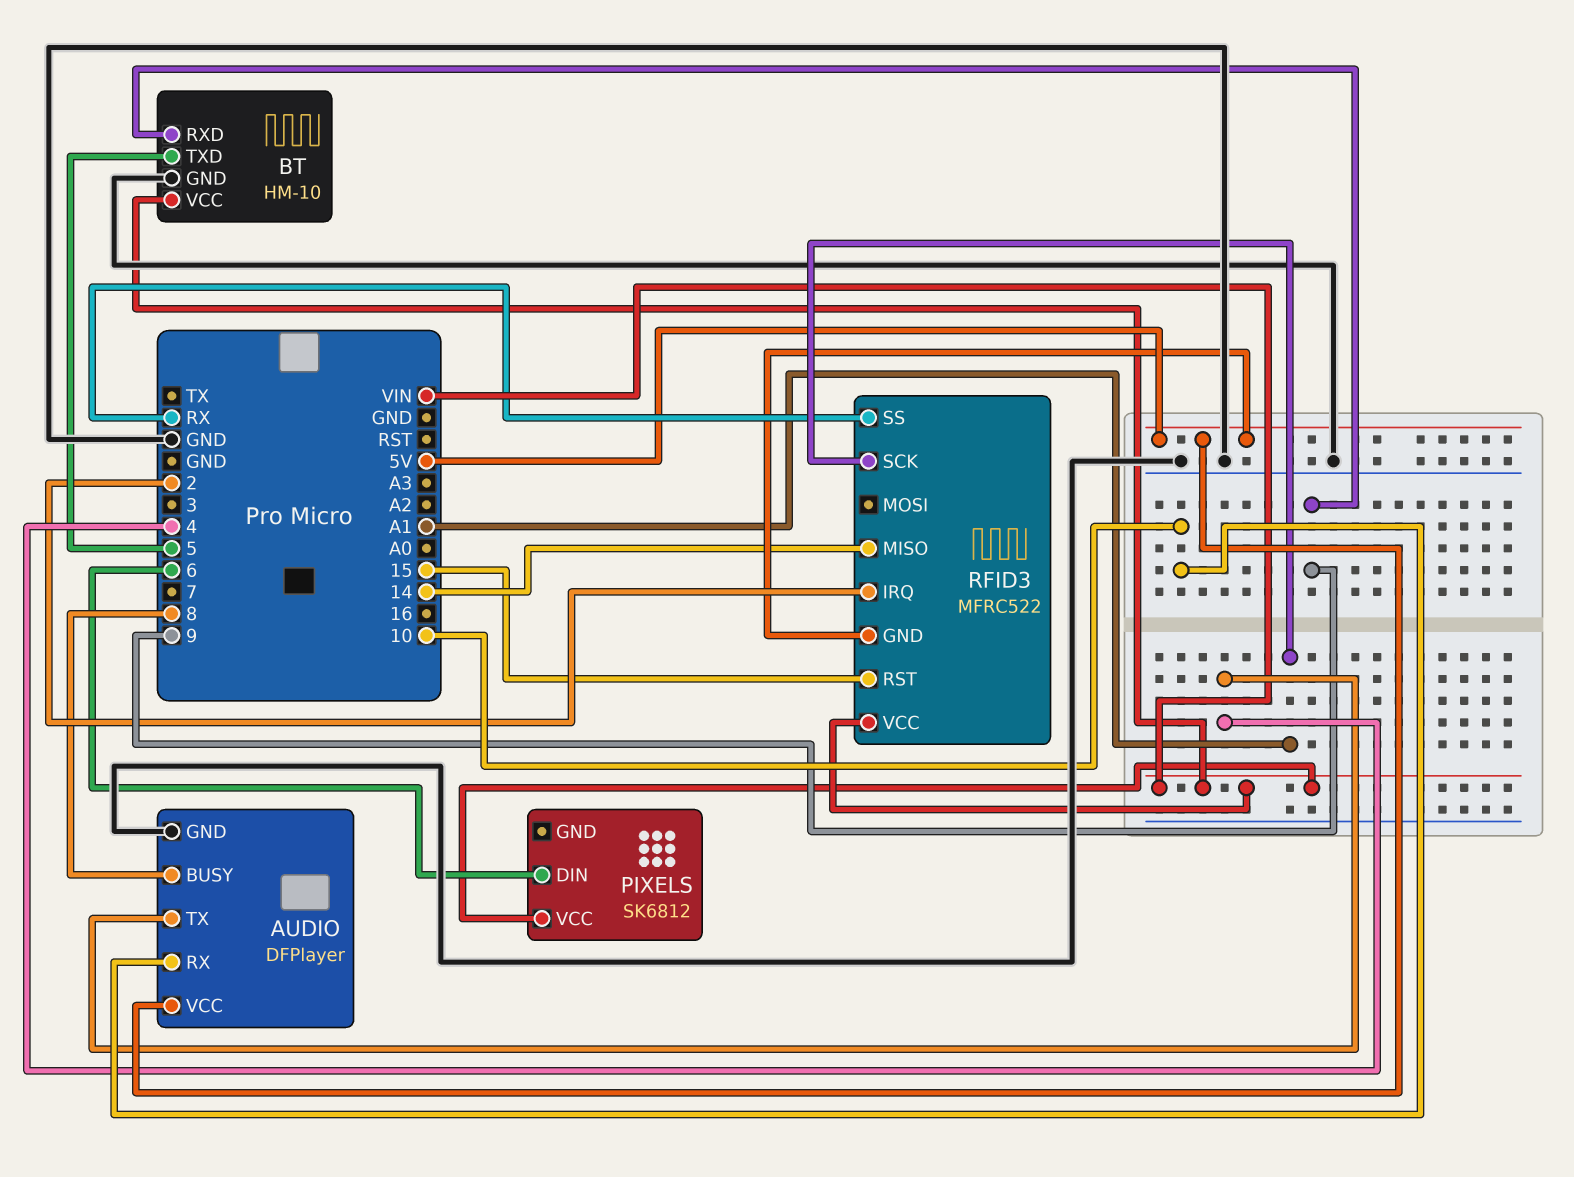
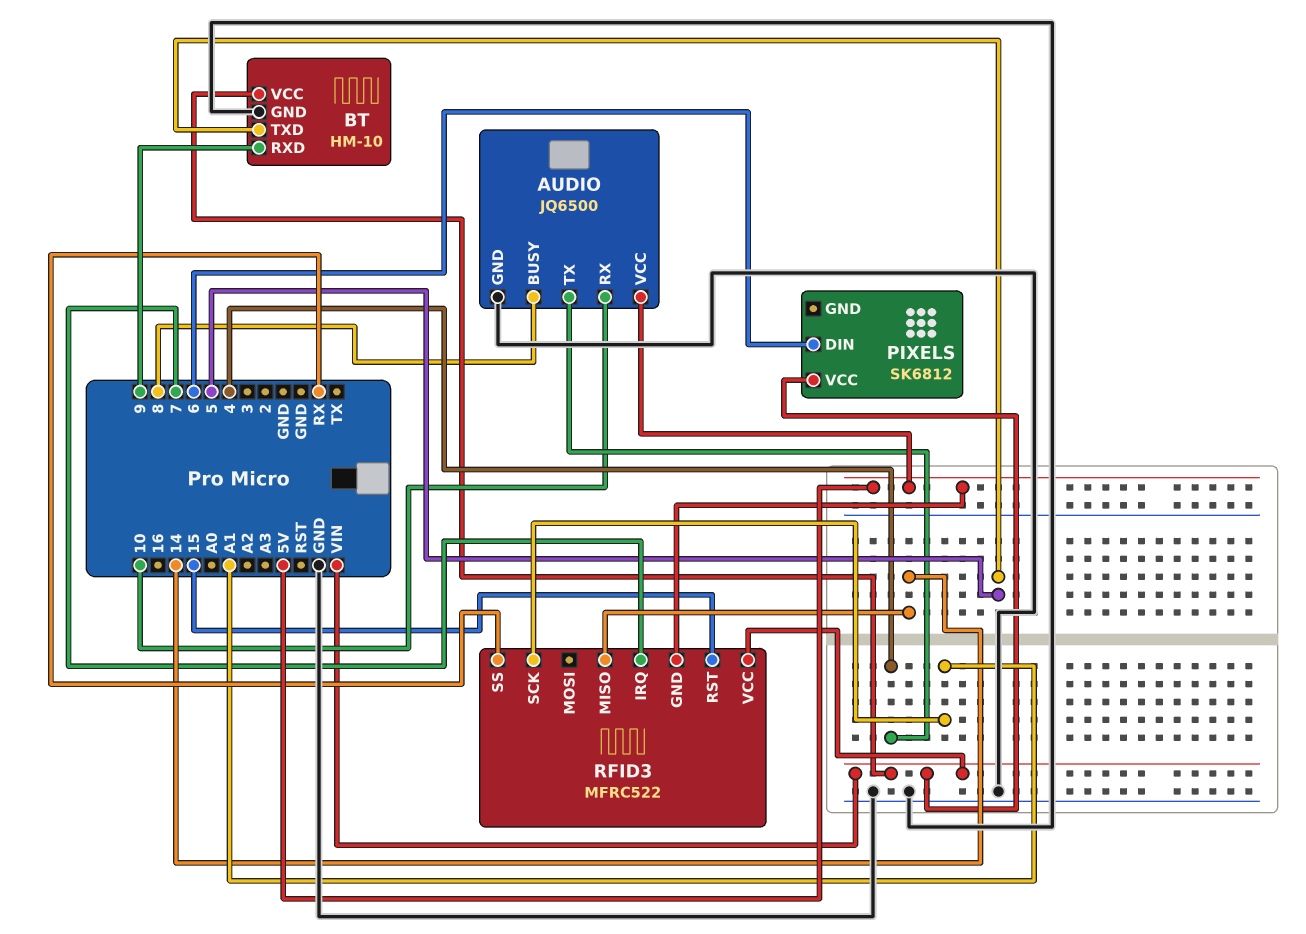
AUDIO: DFPlayer -> JQ6500
RFID3 pin IRQ: 2 -> 7

